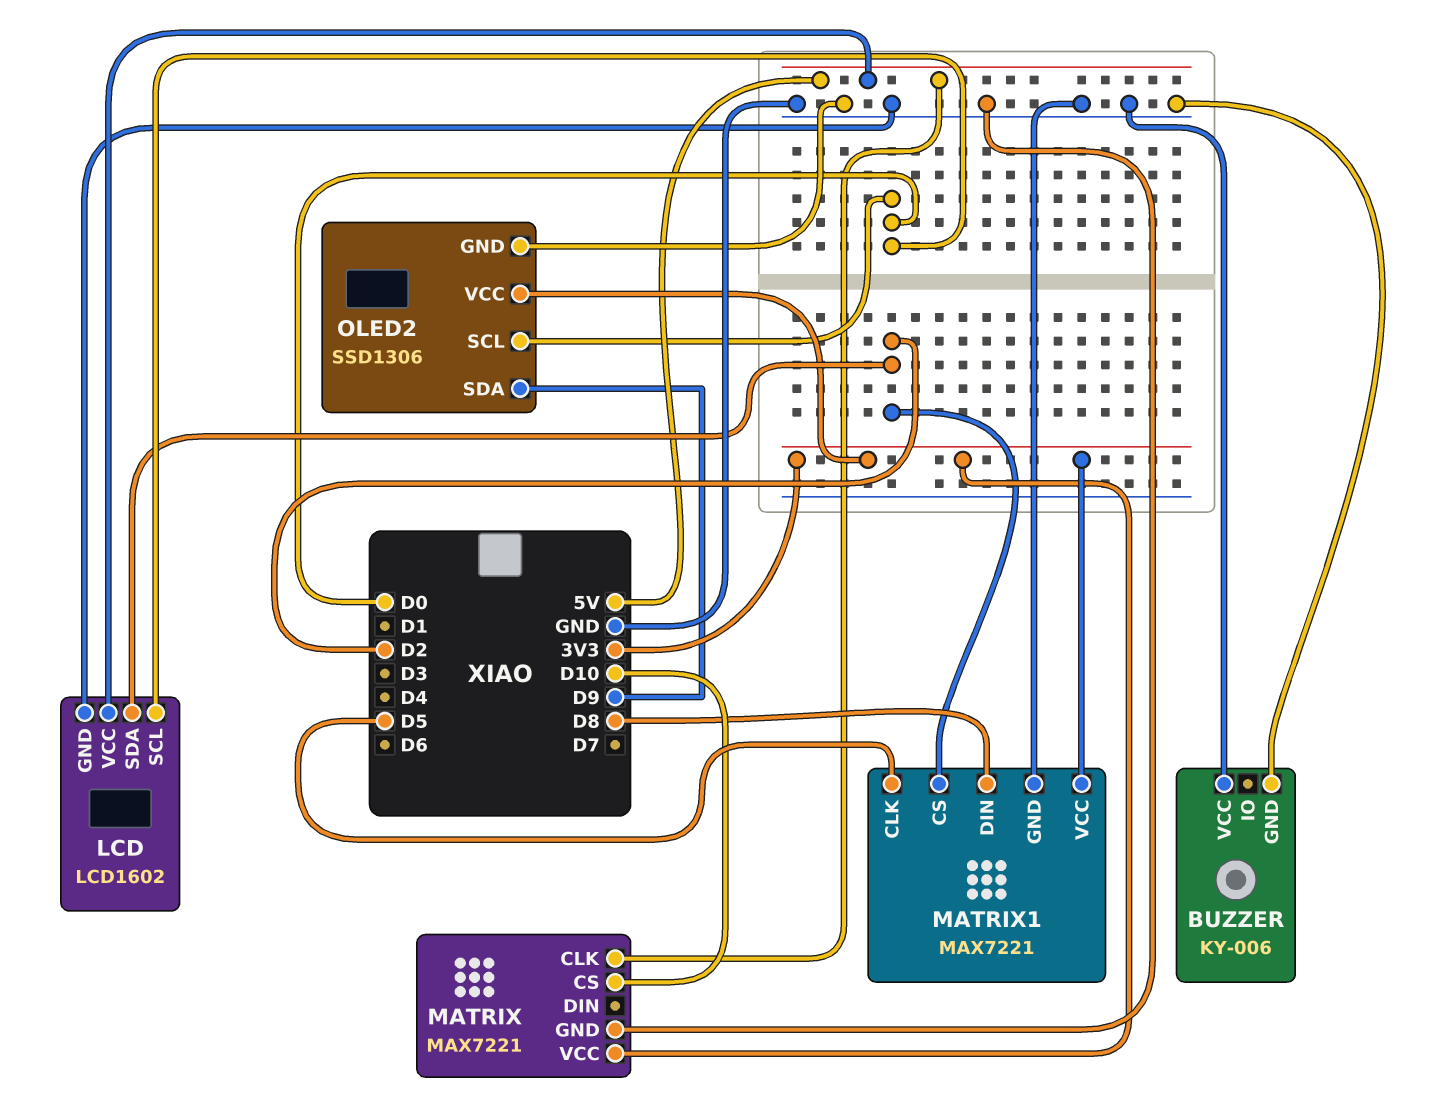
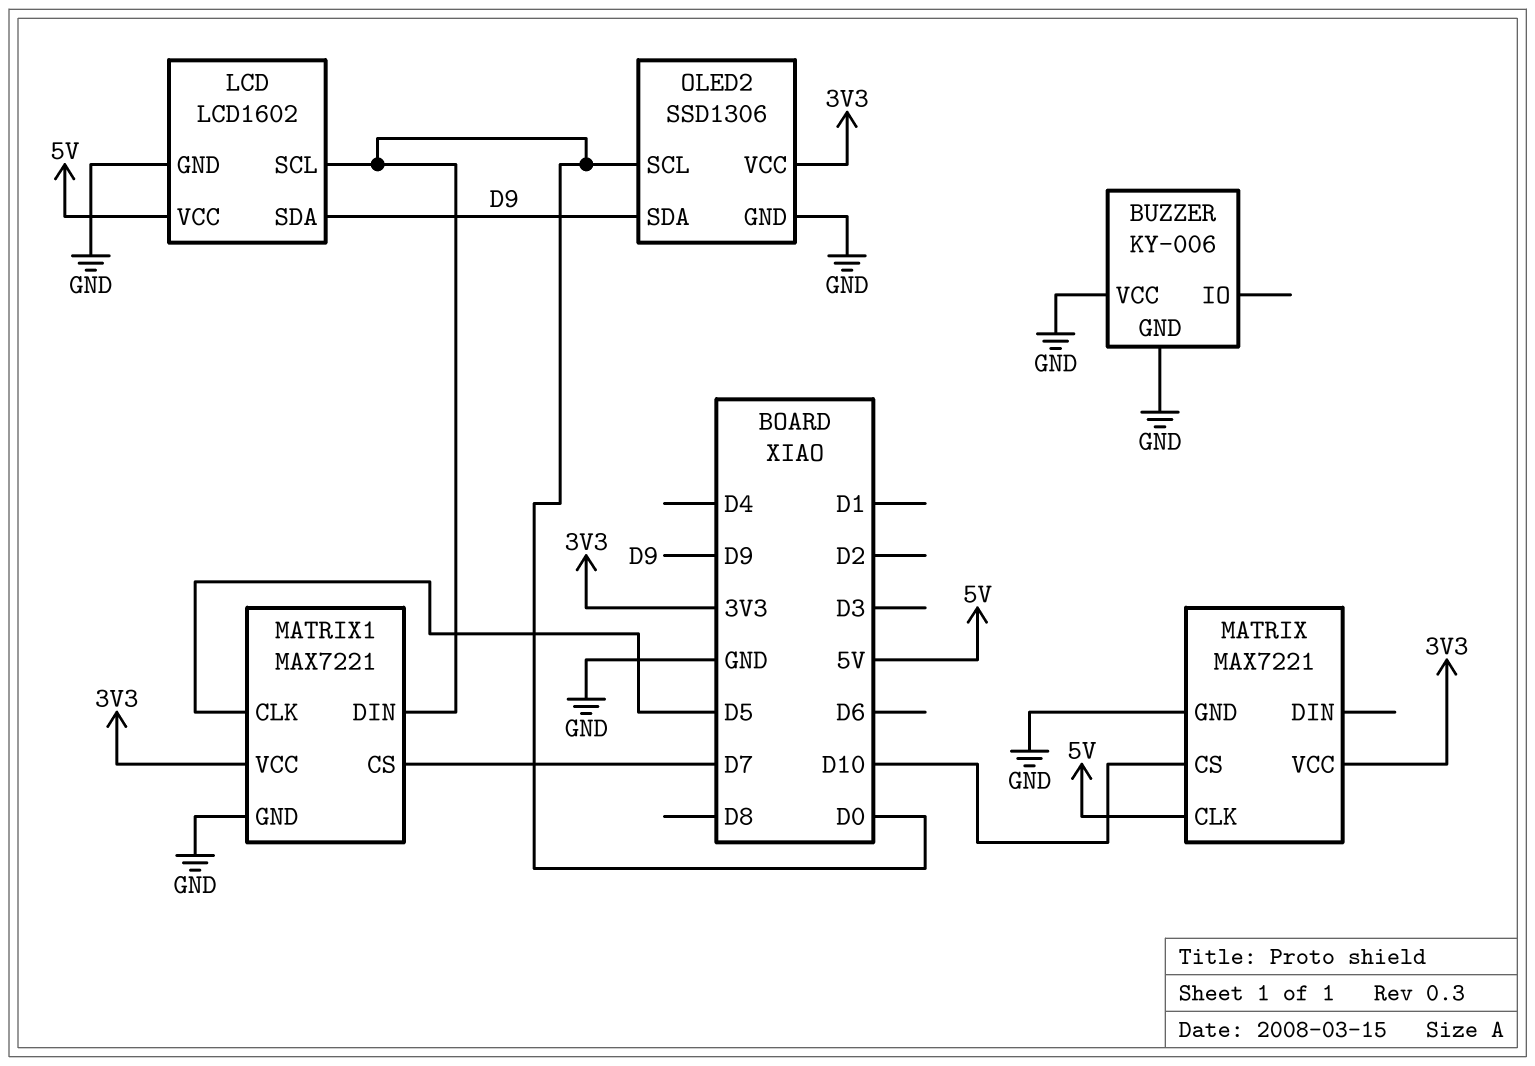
LCD pin SDA: D2 -> D9
MATRIX1 pin CS: D2 -> D7
MATRIX1 pin DIN: D8 -> D0

